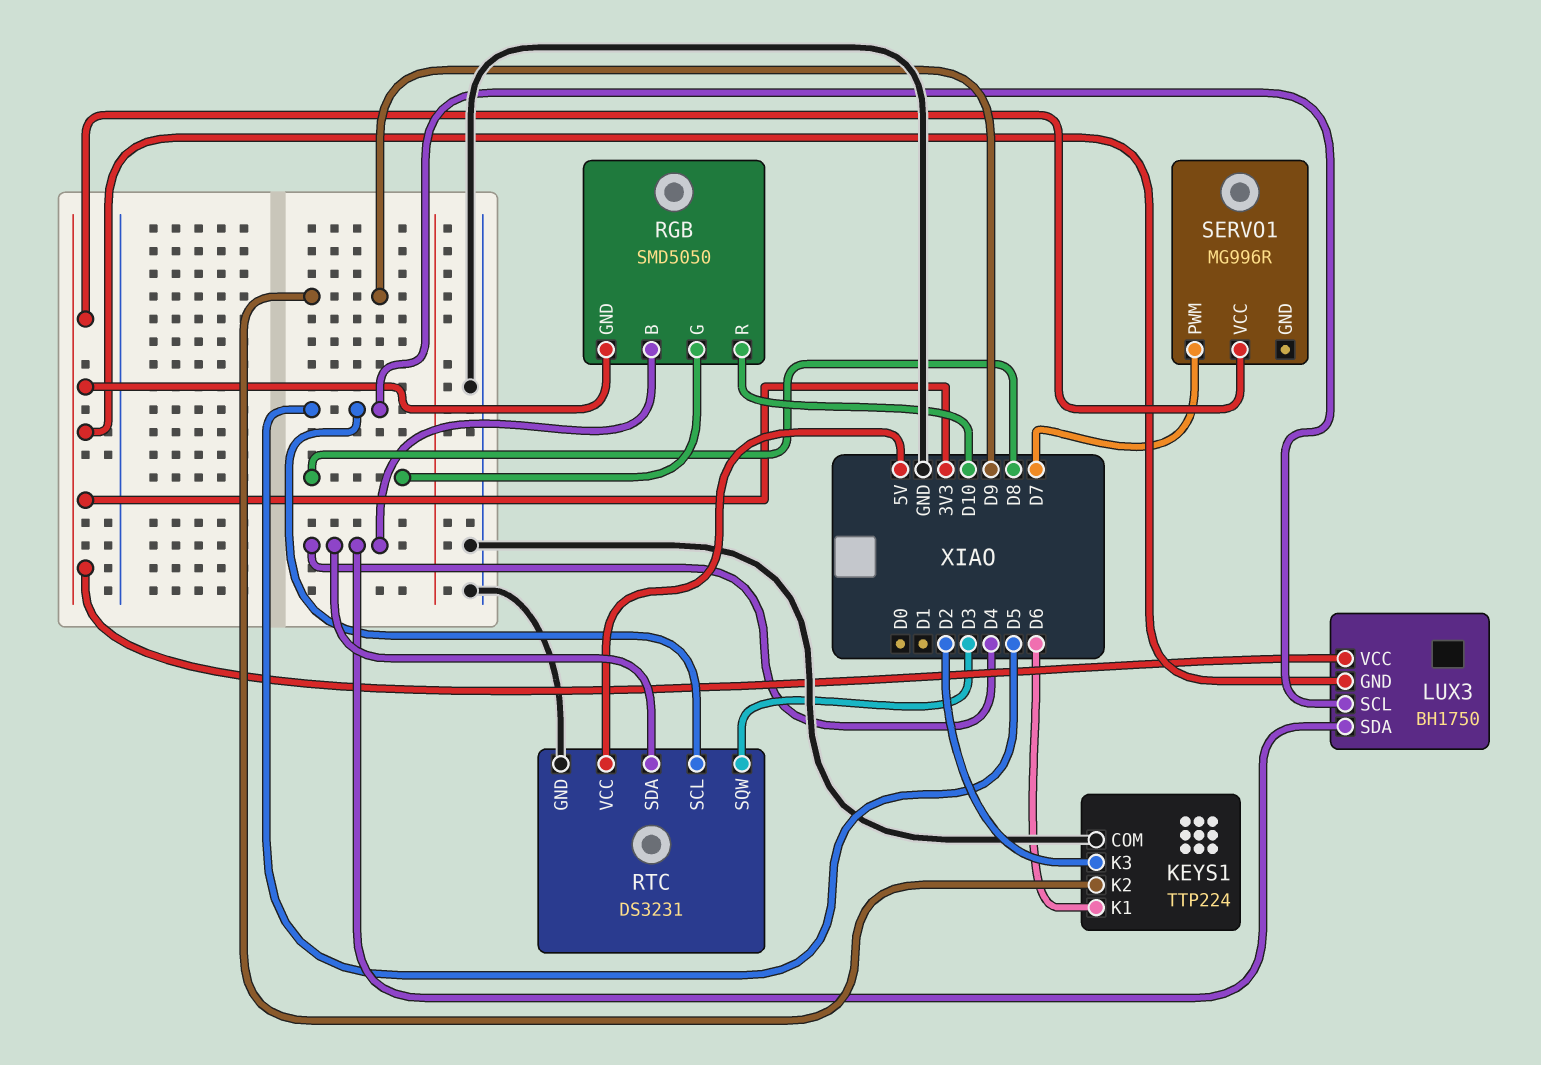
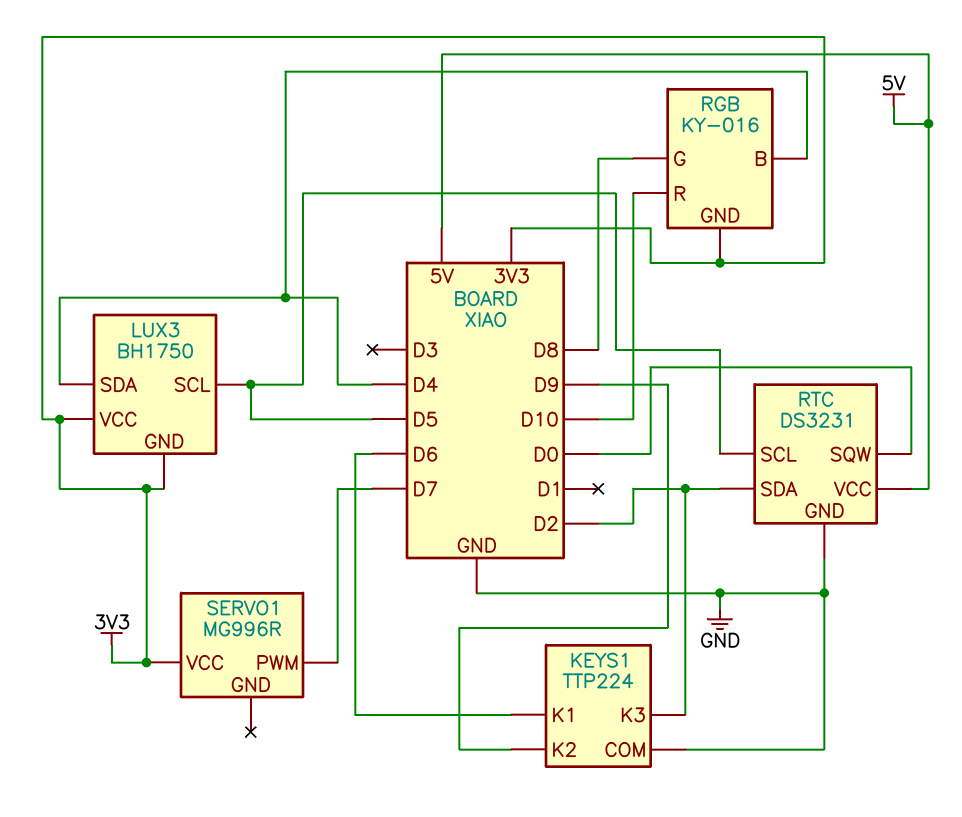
RGB: SMD5050 -> KY-016
RTC pin SDA: D4 -> D2
RTC pin SQW: D3 -> D0

